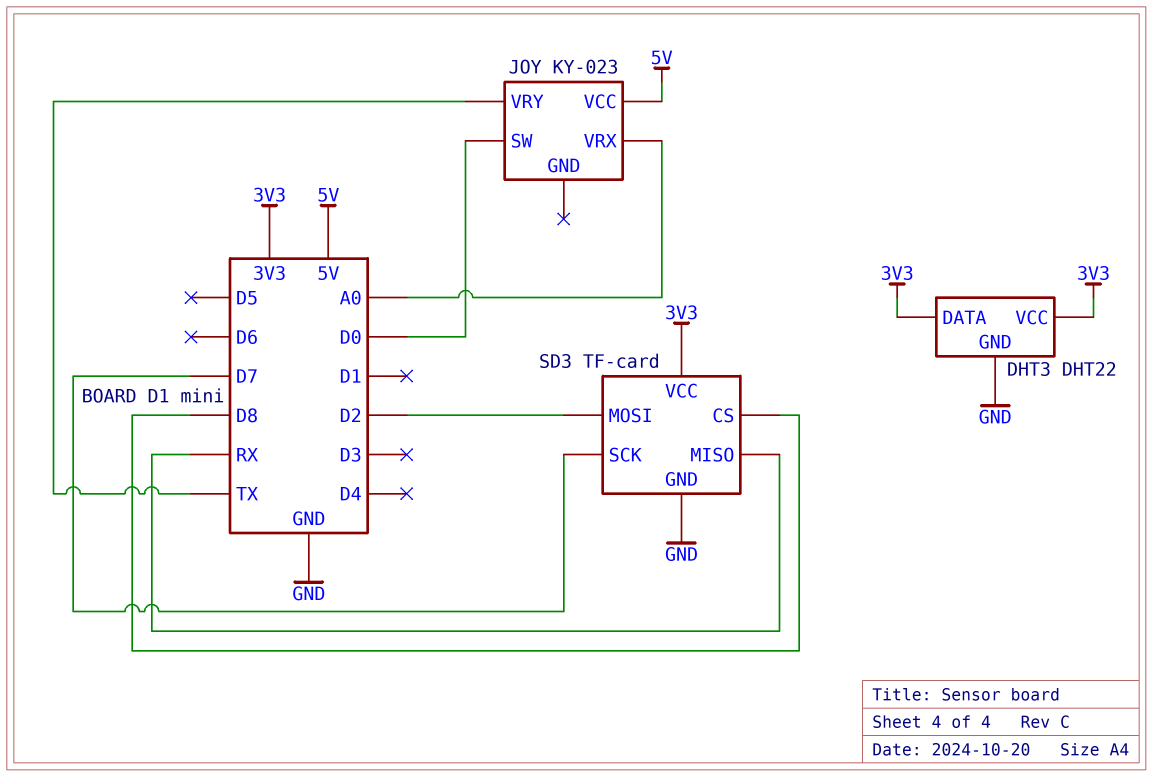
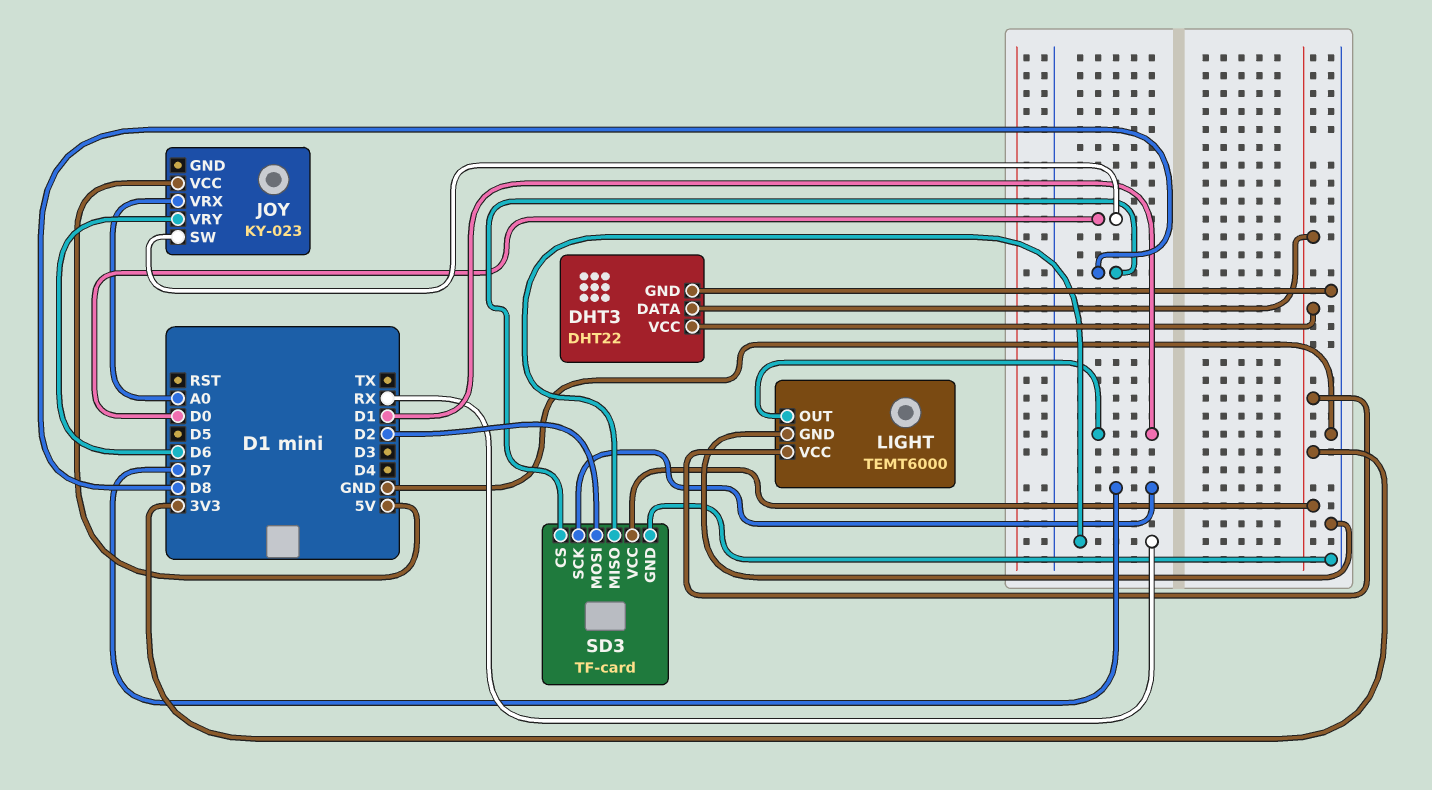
JOY pin VRY: TX -> D6
LIGHT: none -> TEMT6000
LIGHT pin GND: none -> GND
LIGHT pin OUT: none -> D1
LIGHT pin VCC: none -> 3V3

